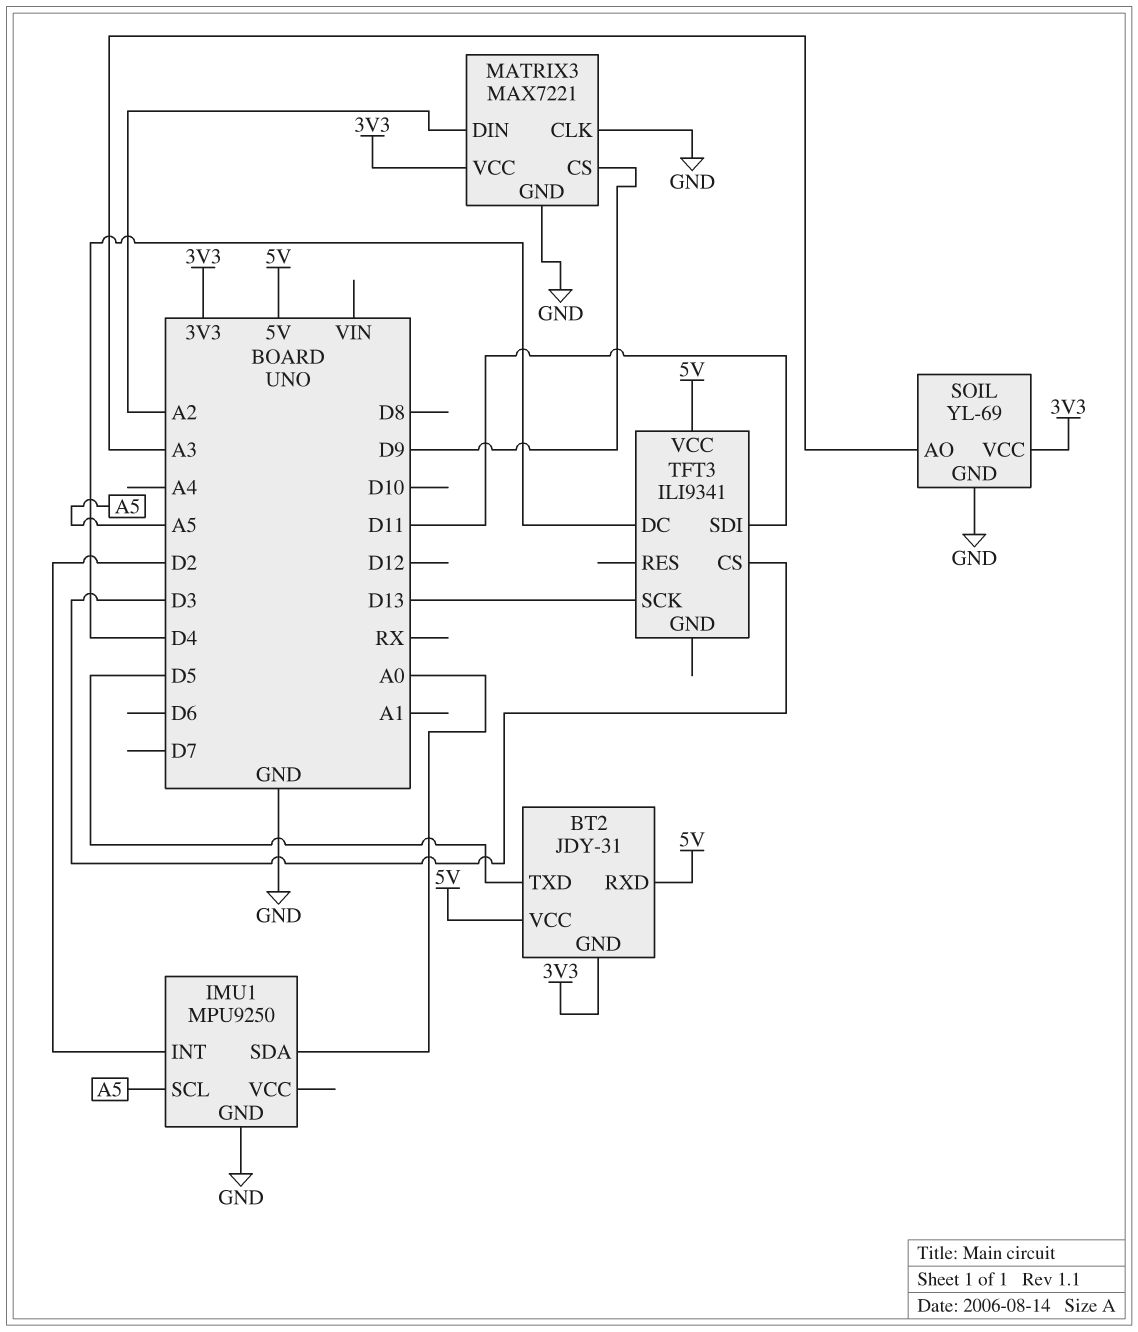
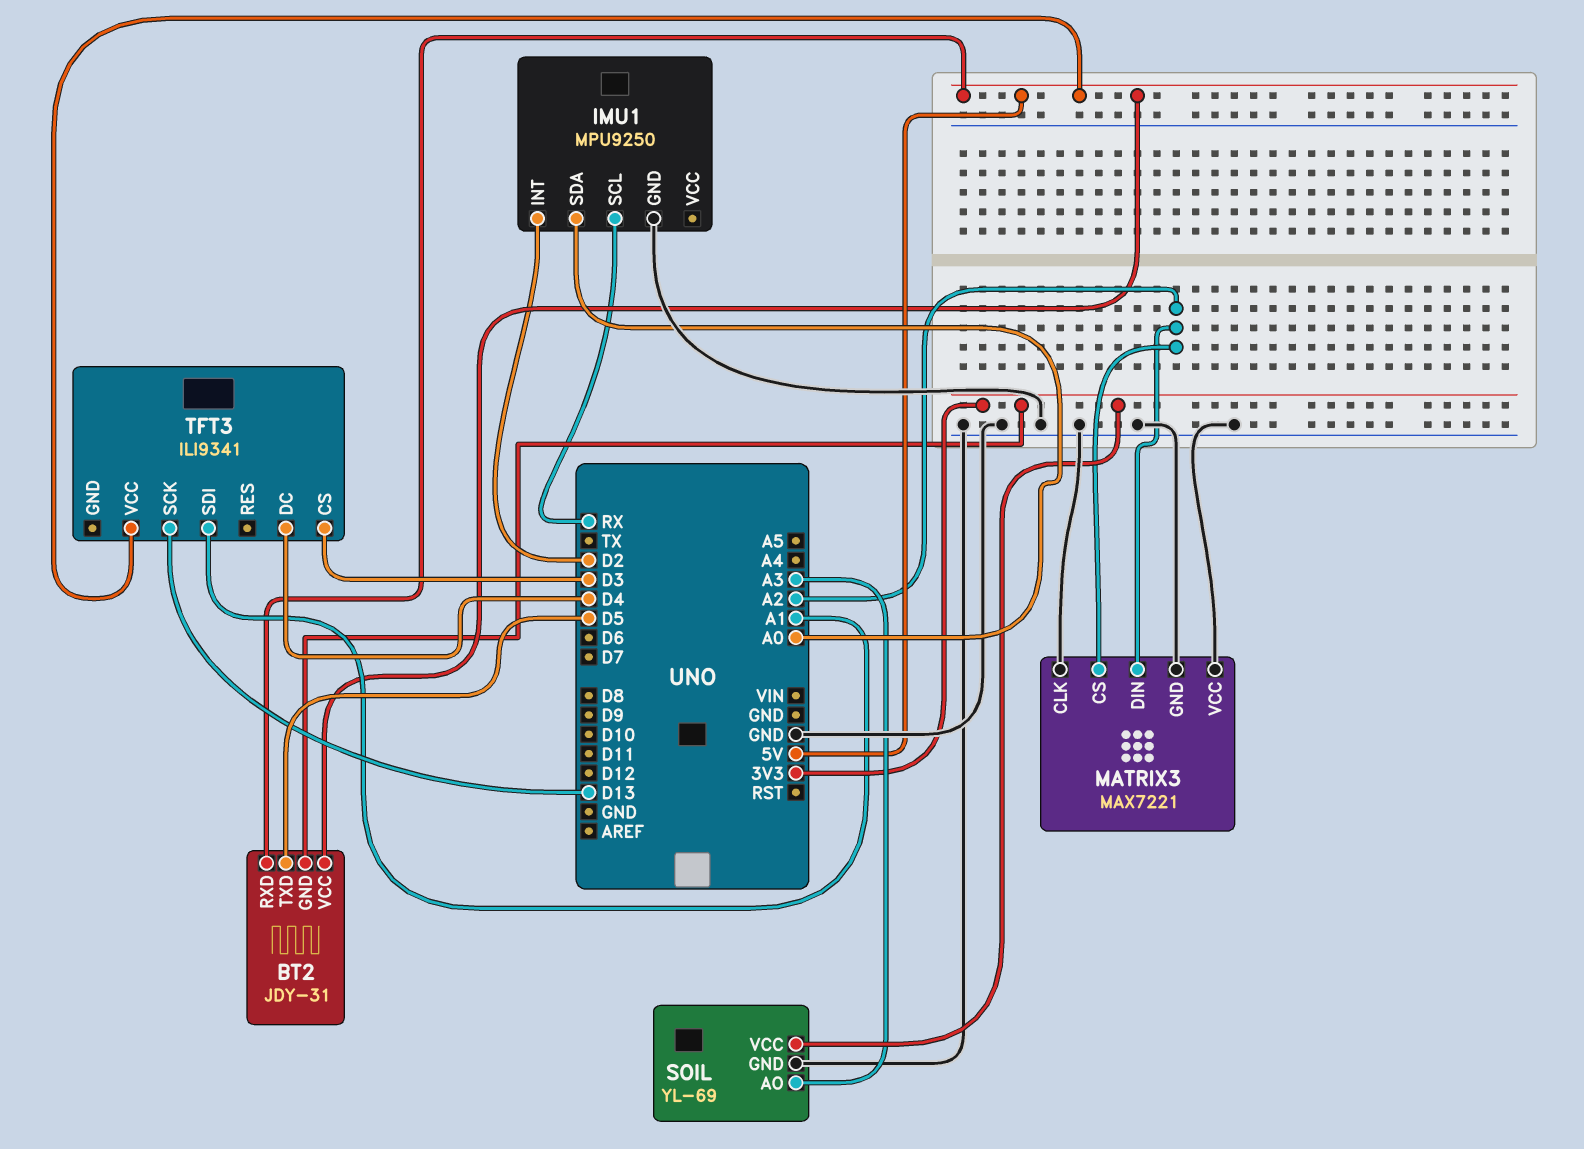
IMU1 pin SCL: A5 -> RX
MATRIX3 pin CS: D9 -> A2
MATRIX3 pin VCC: 3V3 -> GND
TFT3 pin SDI: D11 -> A1

